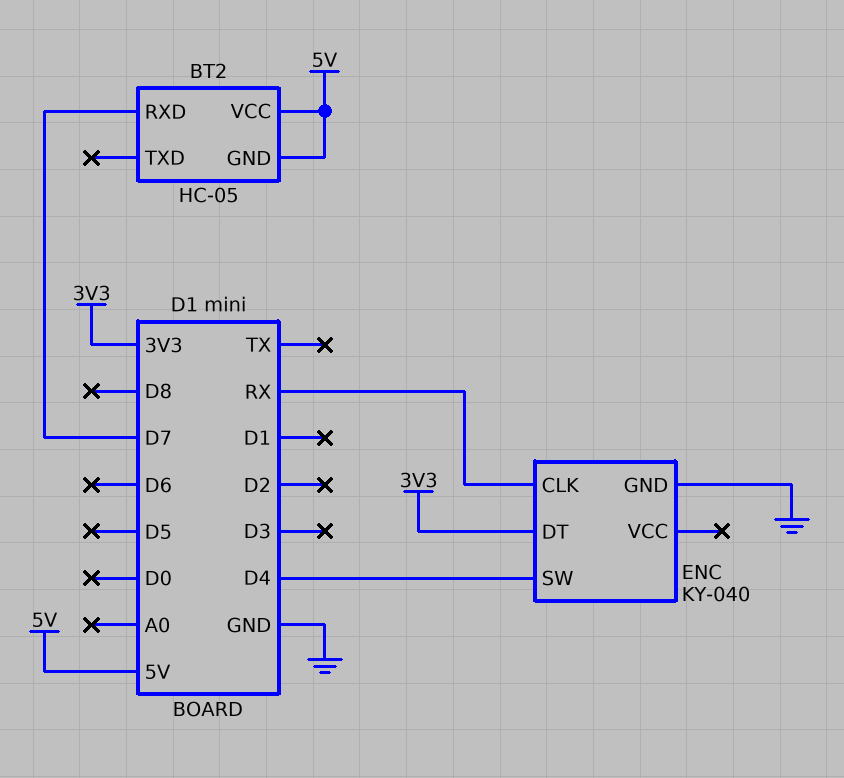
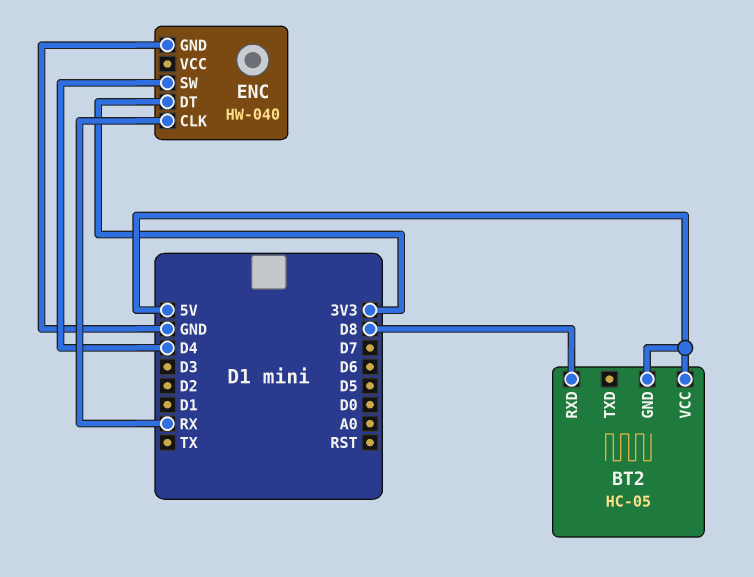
BT2 pin RXD: D7 -> D8
ENC: KY-040 -> HW-040

